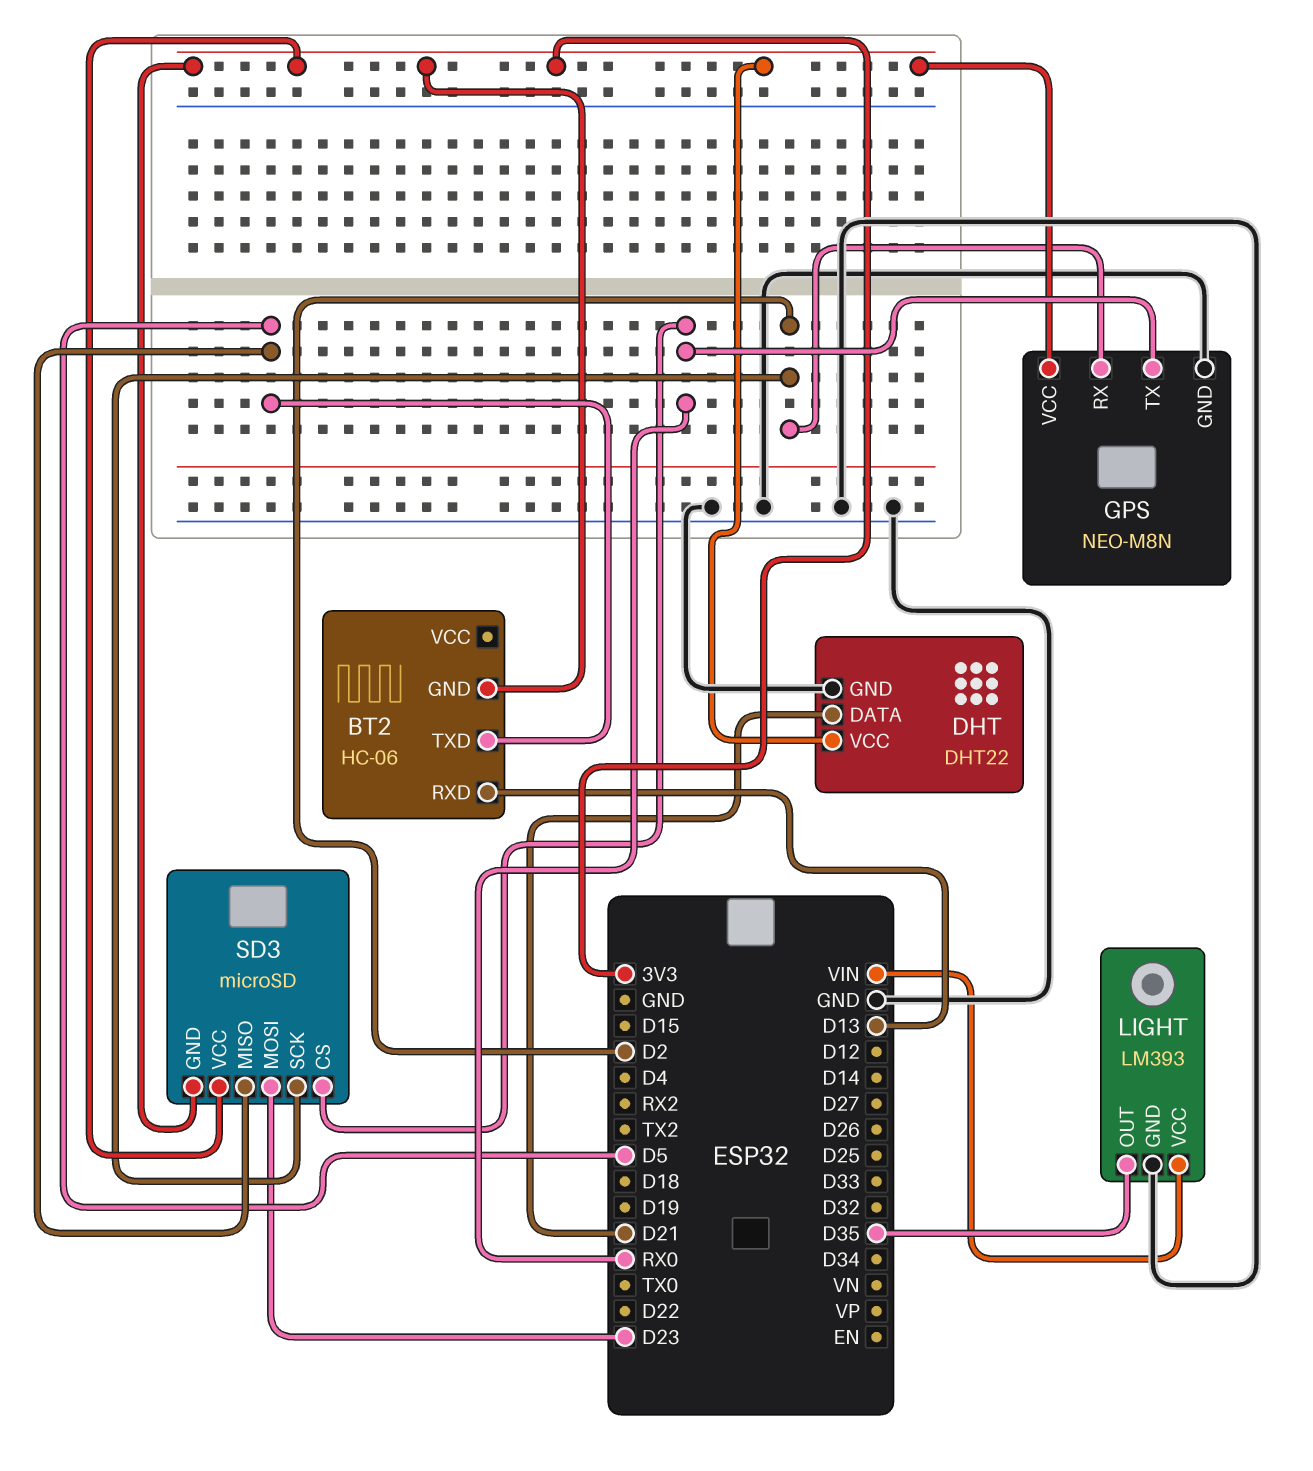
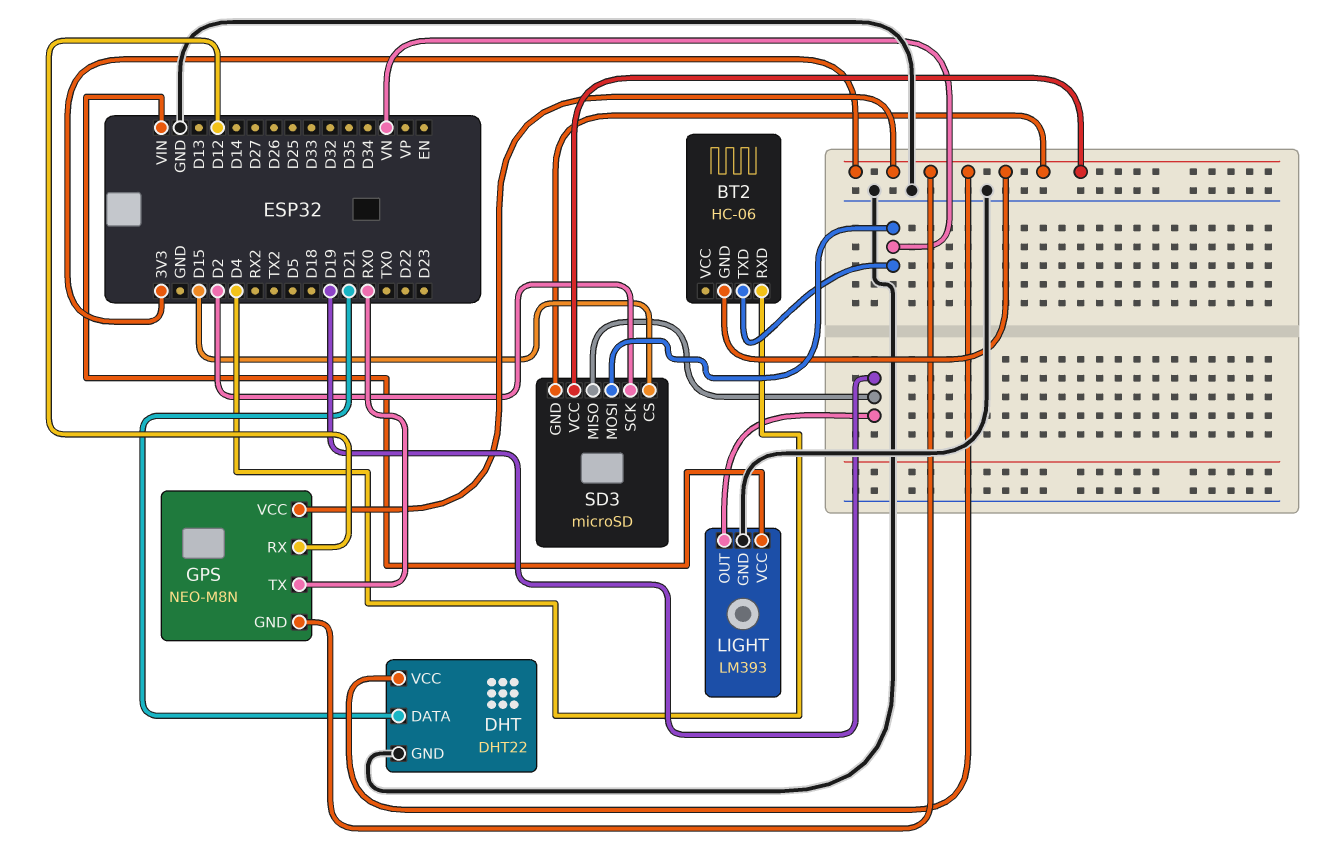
BT2 pin RXD: D13 -> D4
BT2 pin TXD: D5 -> VN
GPS pin GND: GND -> 3V3
GPS pin RX: D2 -> D12
LIGHT pin OUT: D35 -> D19
SD3 pin CS: RX0 -> D15
SD3 pin MISO: D5 -> D19
SD3 pin MOSI: D23 -> VN

